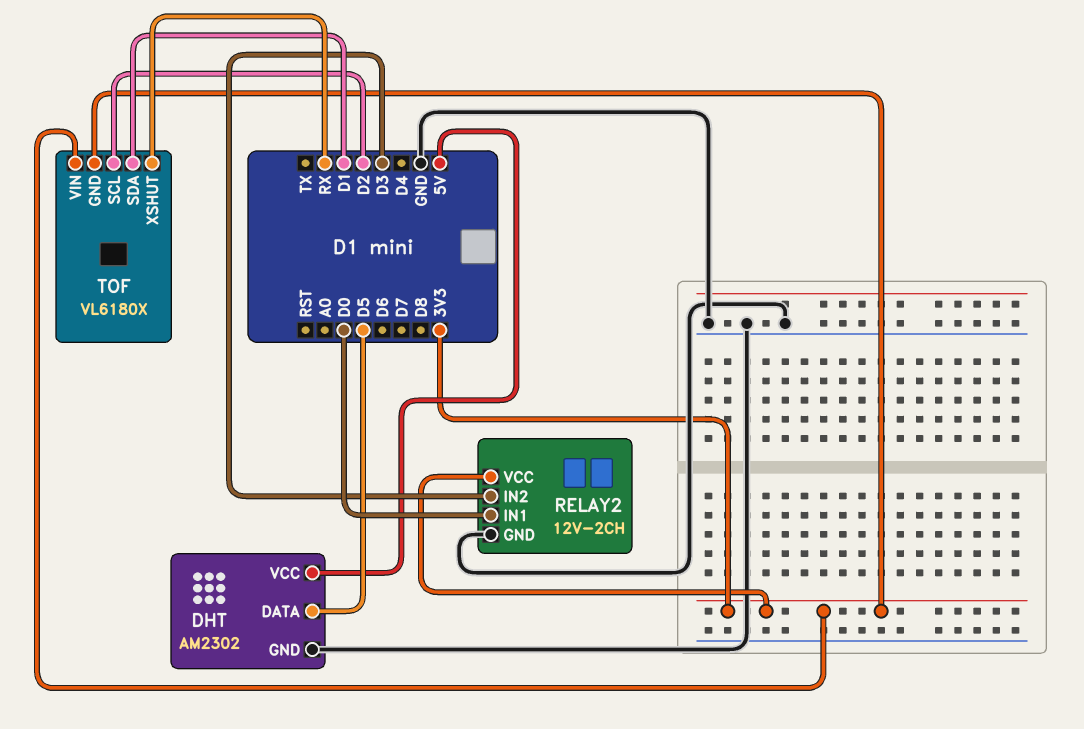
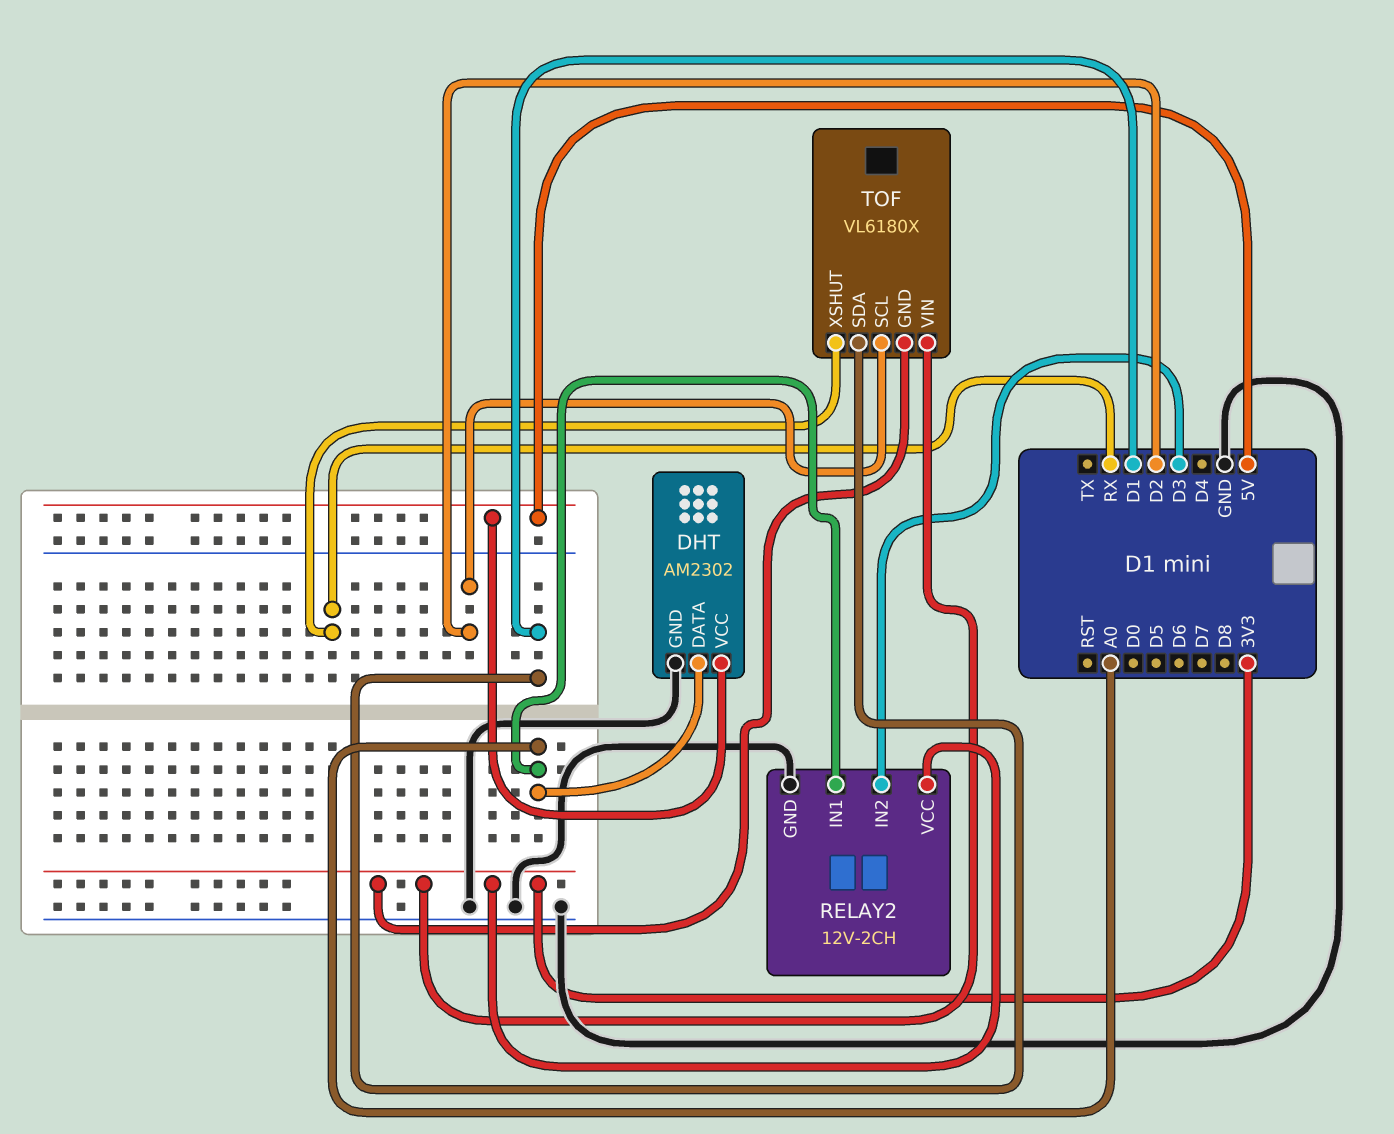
DHT pin DATA: D5 -> A0
RELAY2 pin IN1: D0 -> A0

